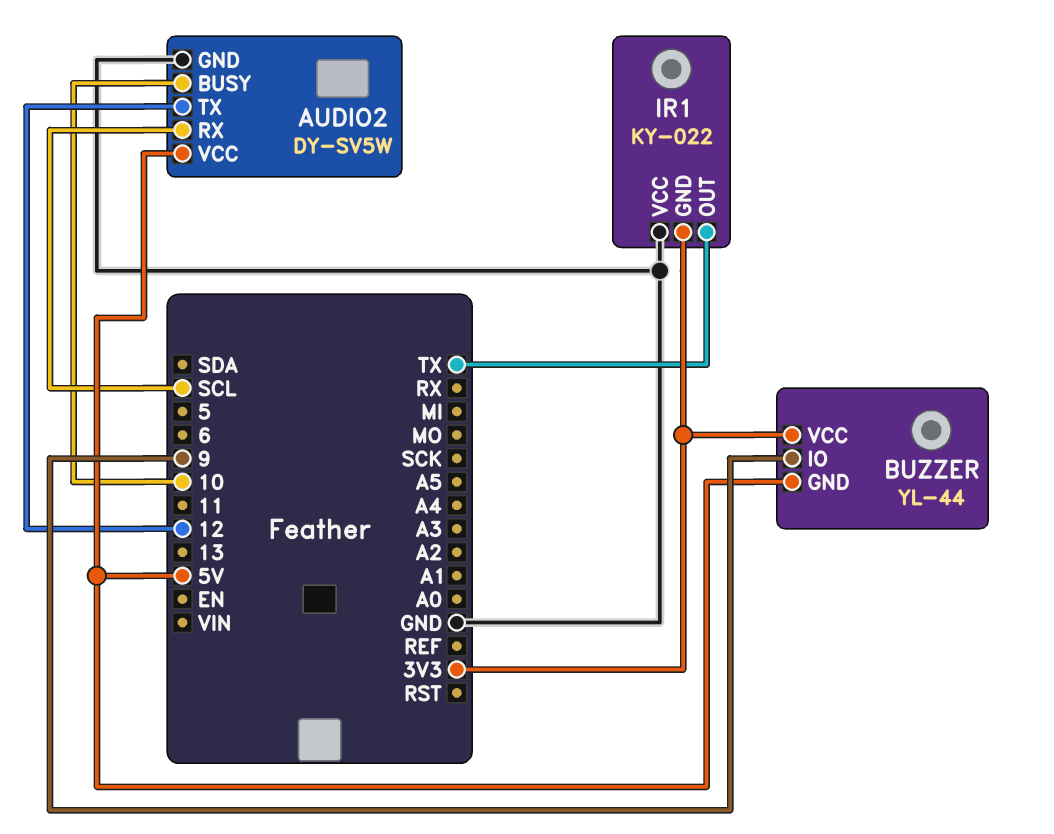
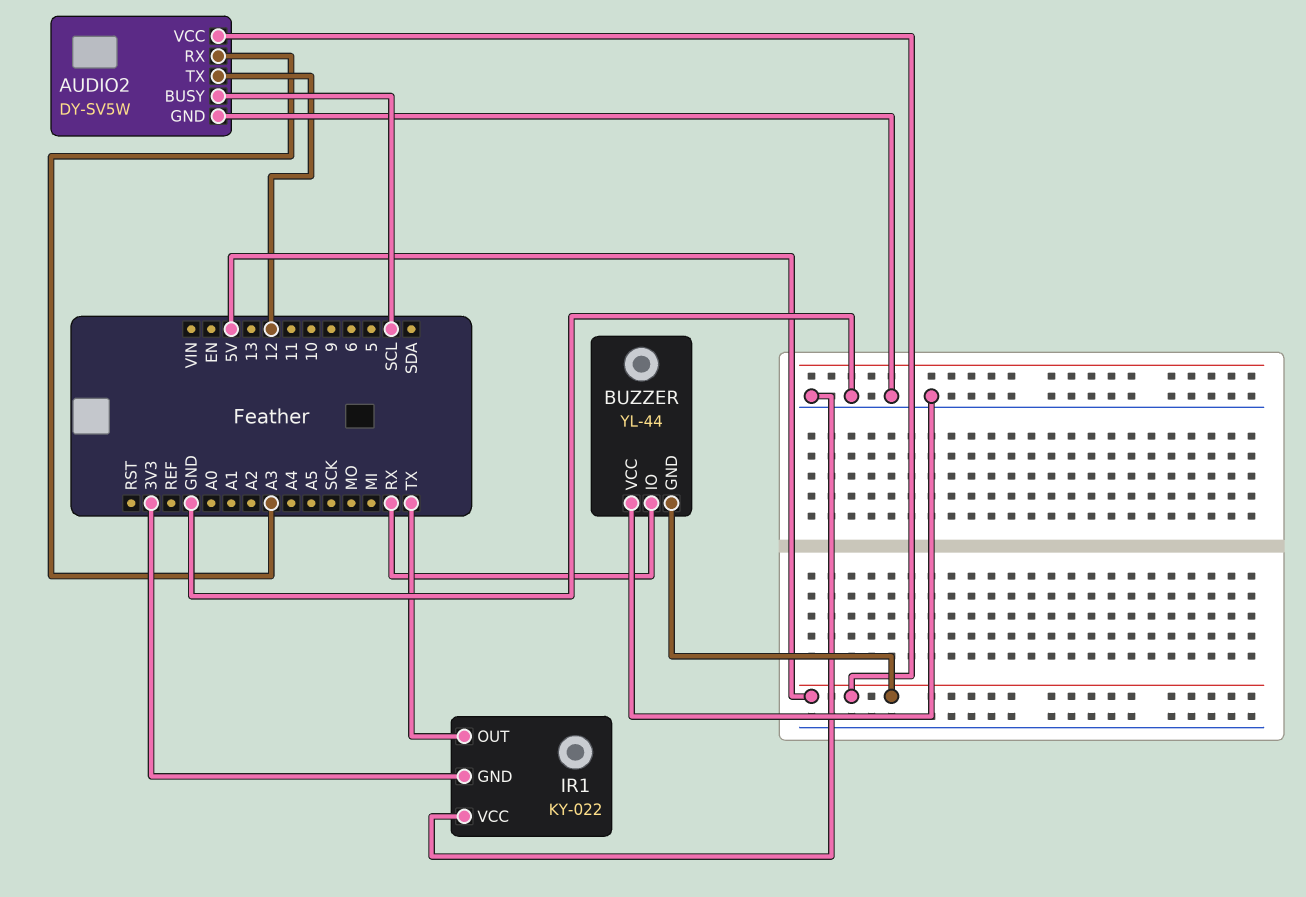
AUDIO2 pin BUSY: 10 -> SCL
AUDIO2 pin RX: SCL -> A3
BUZZER pin IO: 9 -> RX
BUZZER pin VCC: 3V3 -> GND

